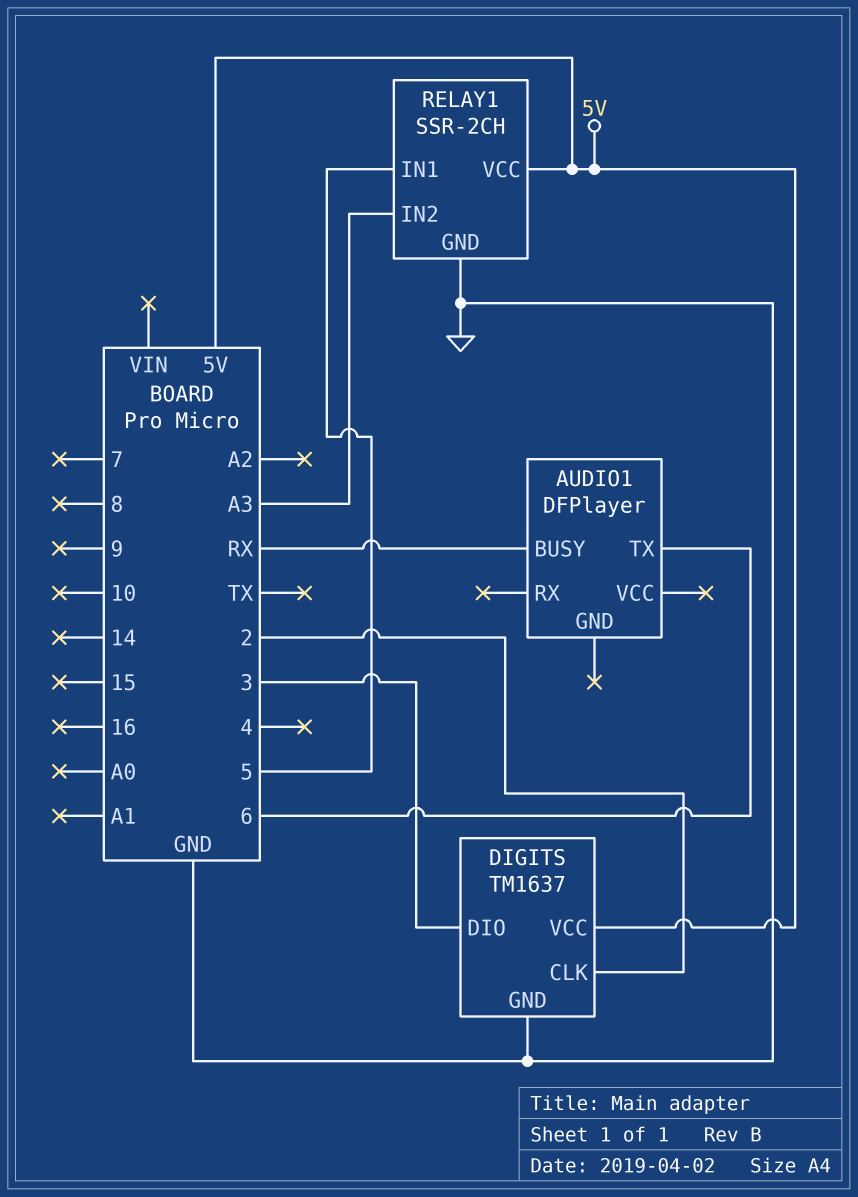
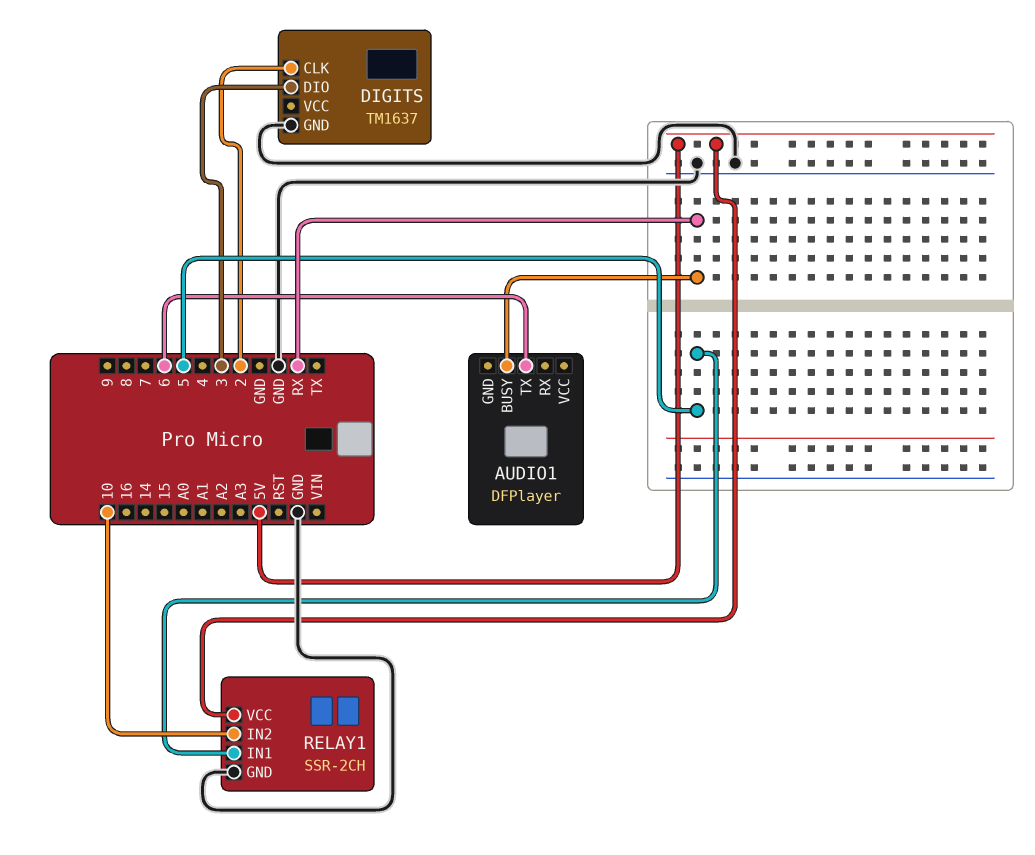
DIGITS pin VCC: 5V -> none
RELAY1 pin IN2: A3 -> 10

